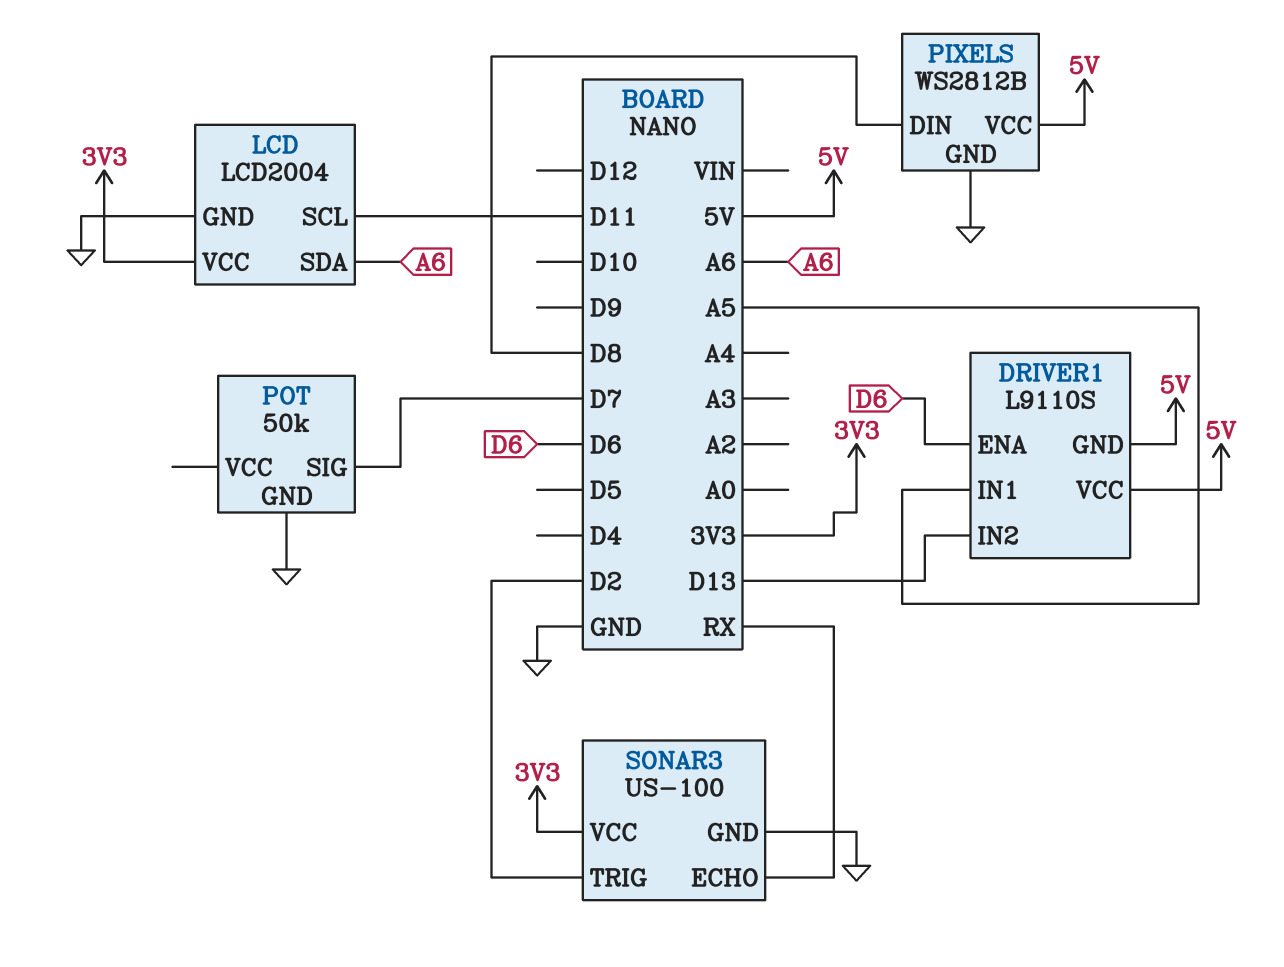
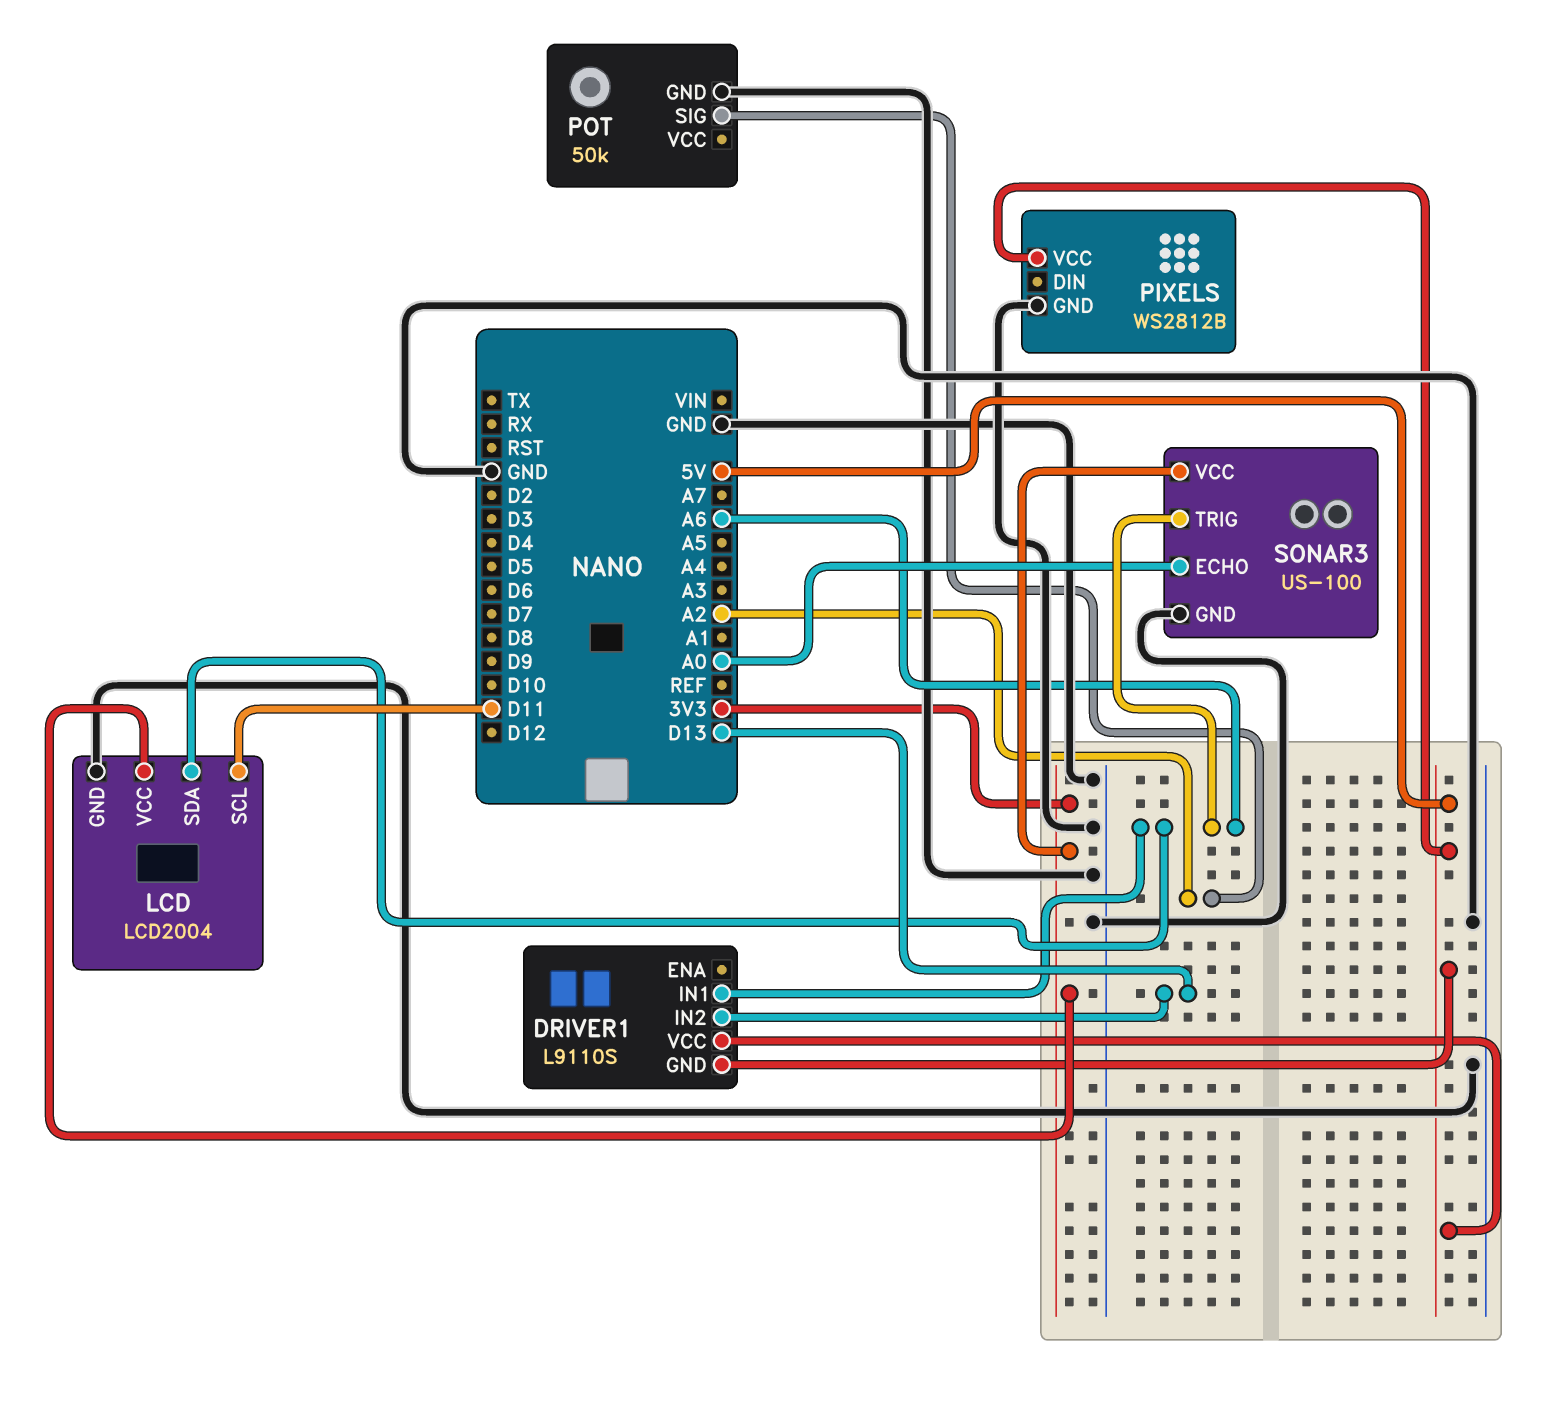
DRIVER1 pin ENA: D6 -> none
DRIVER1 pin IN1: A5 -> A6
PIXELS pin DIN: D8 -> none
POT pin SIG: D7 -> A2
SONAR3 pin ECHO: RX -> A0
SONAR3 pin TRIG: D2 -> A6

